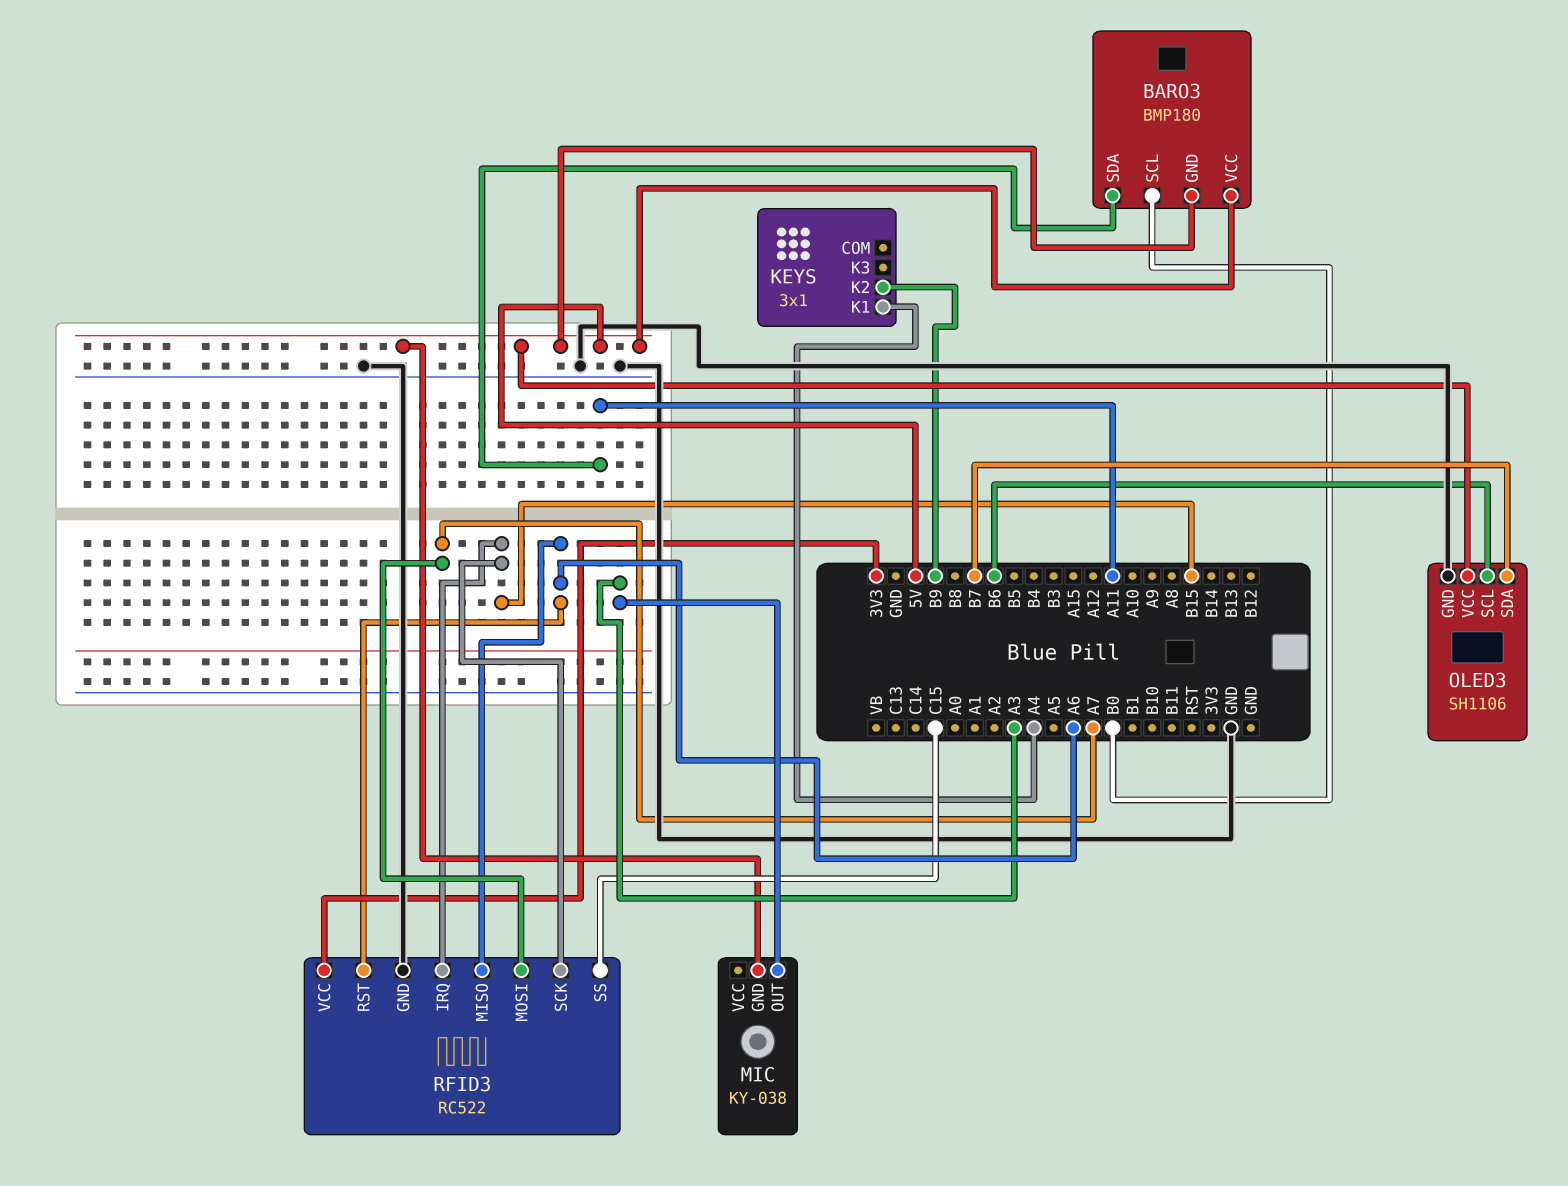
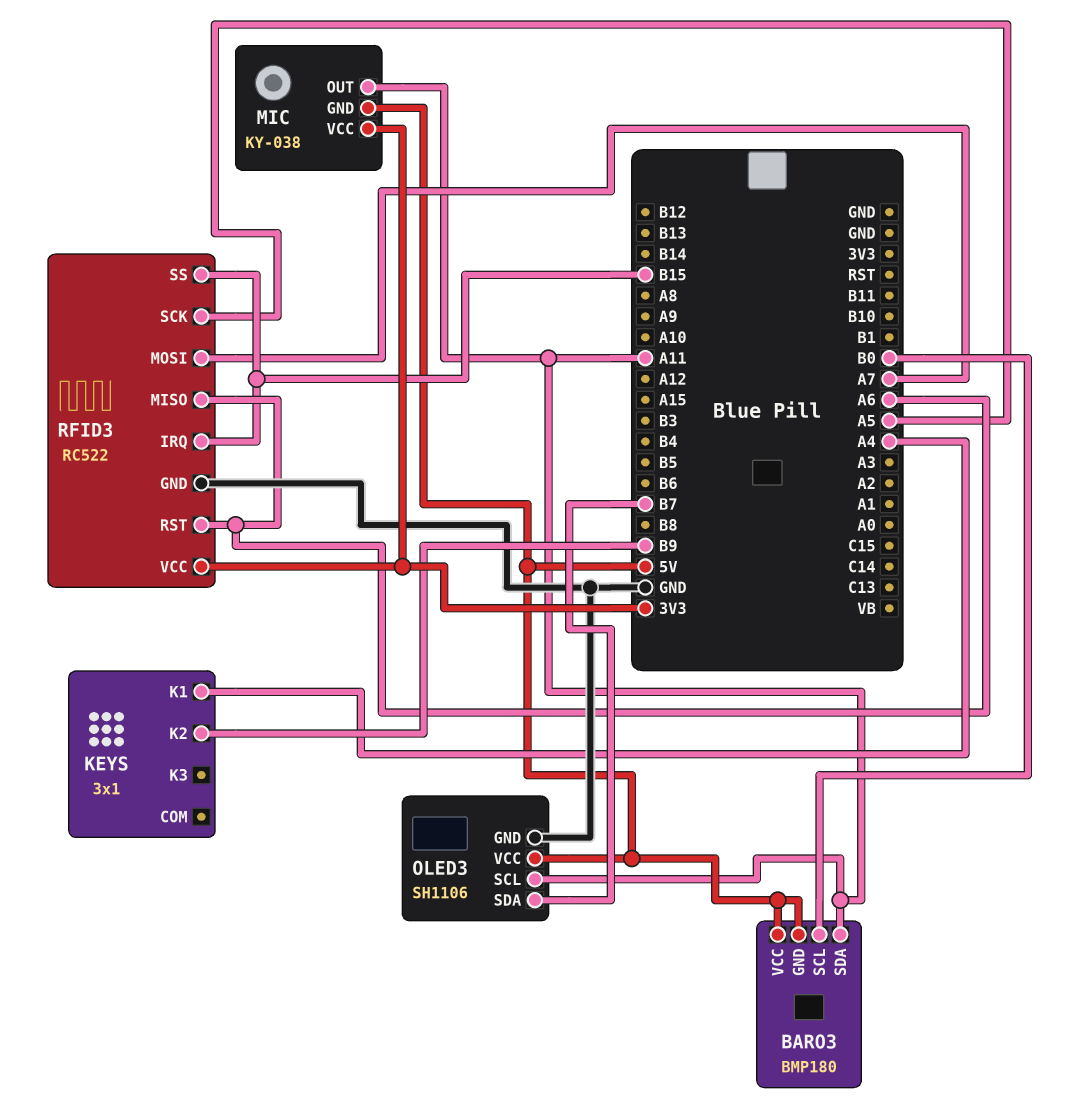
MIC pin OUT: A3 -> A11
MIC pin VCC: none -> 3V3
OLED3 pin SCL: B6 -> A11
RFID3 pin SCK: B15 -> A5
RFID3 pin SS: C15 -> B15

